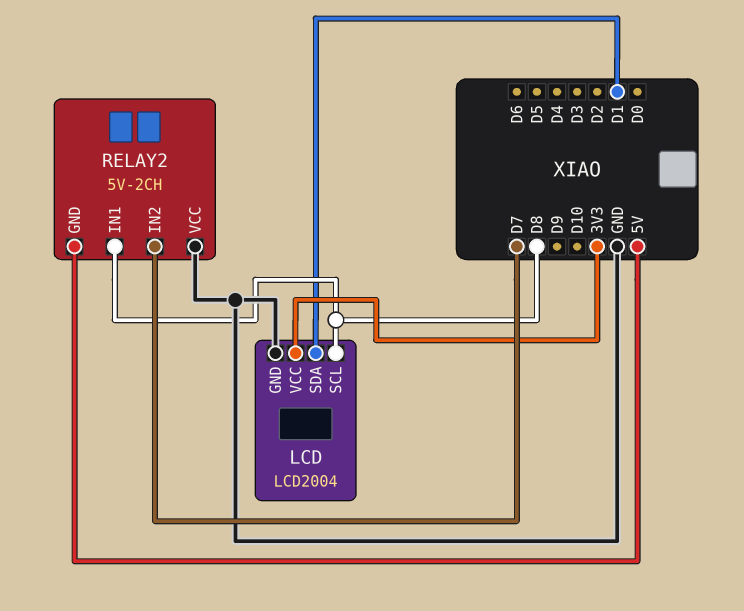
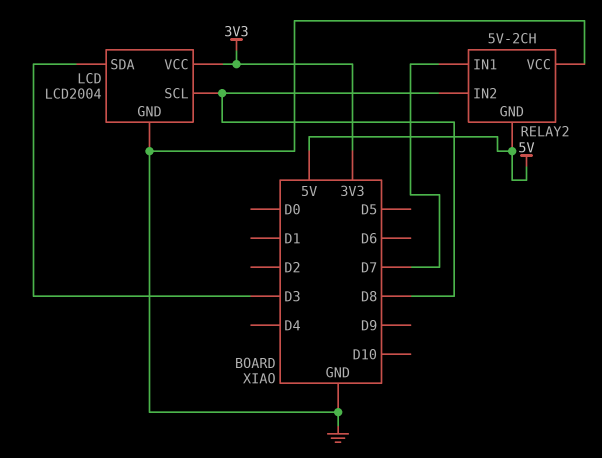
LCD pin SDA: D1 -> D3
RELAY2 pin IN1: D8 -> D7
RELAY2 pin IN2: D7 -> D8

